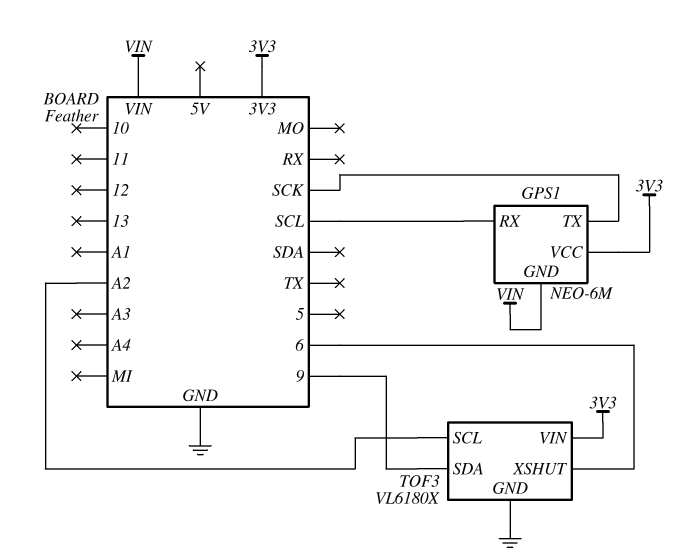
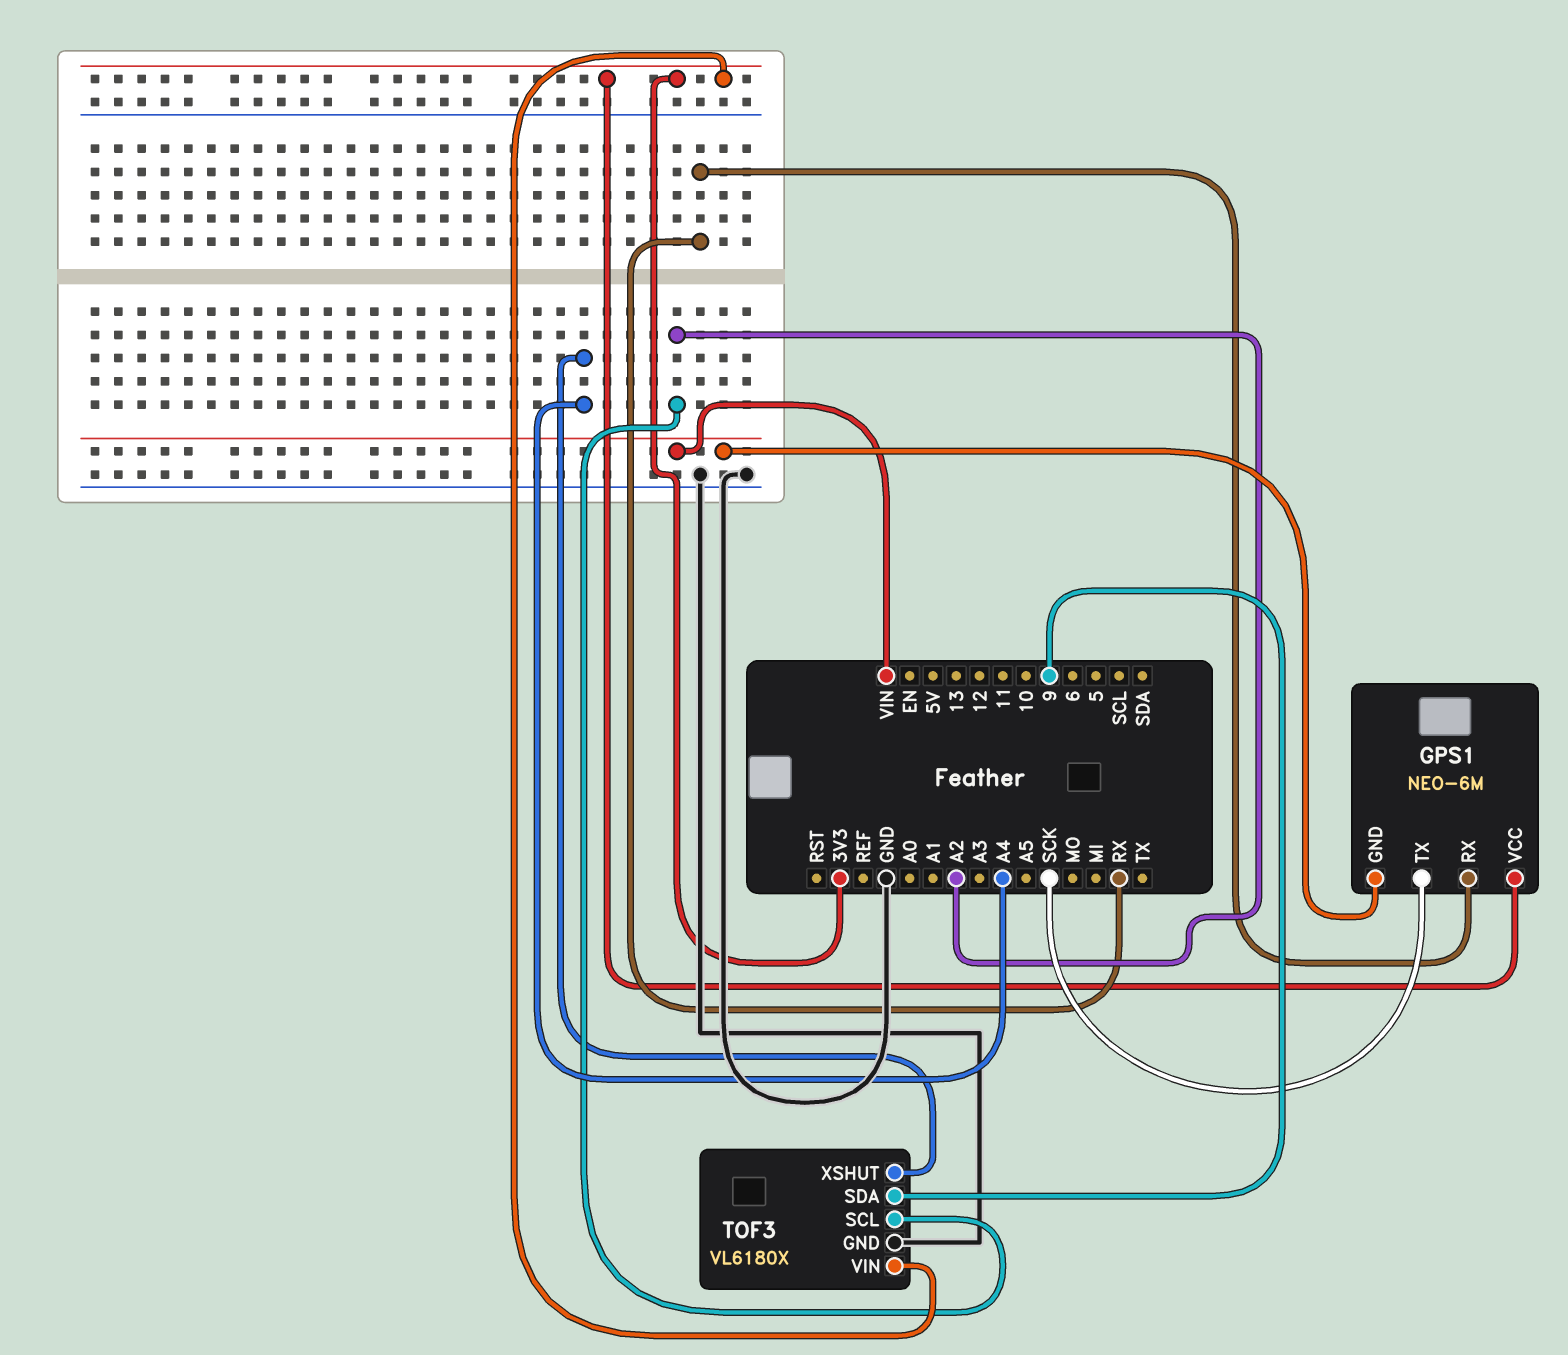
GPS1 pin RX: SCL -> RX
TOF3 pin XSHUT: 6 -> A4

